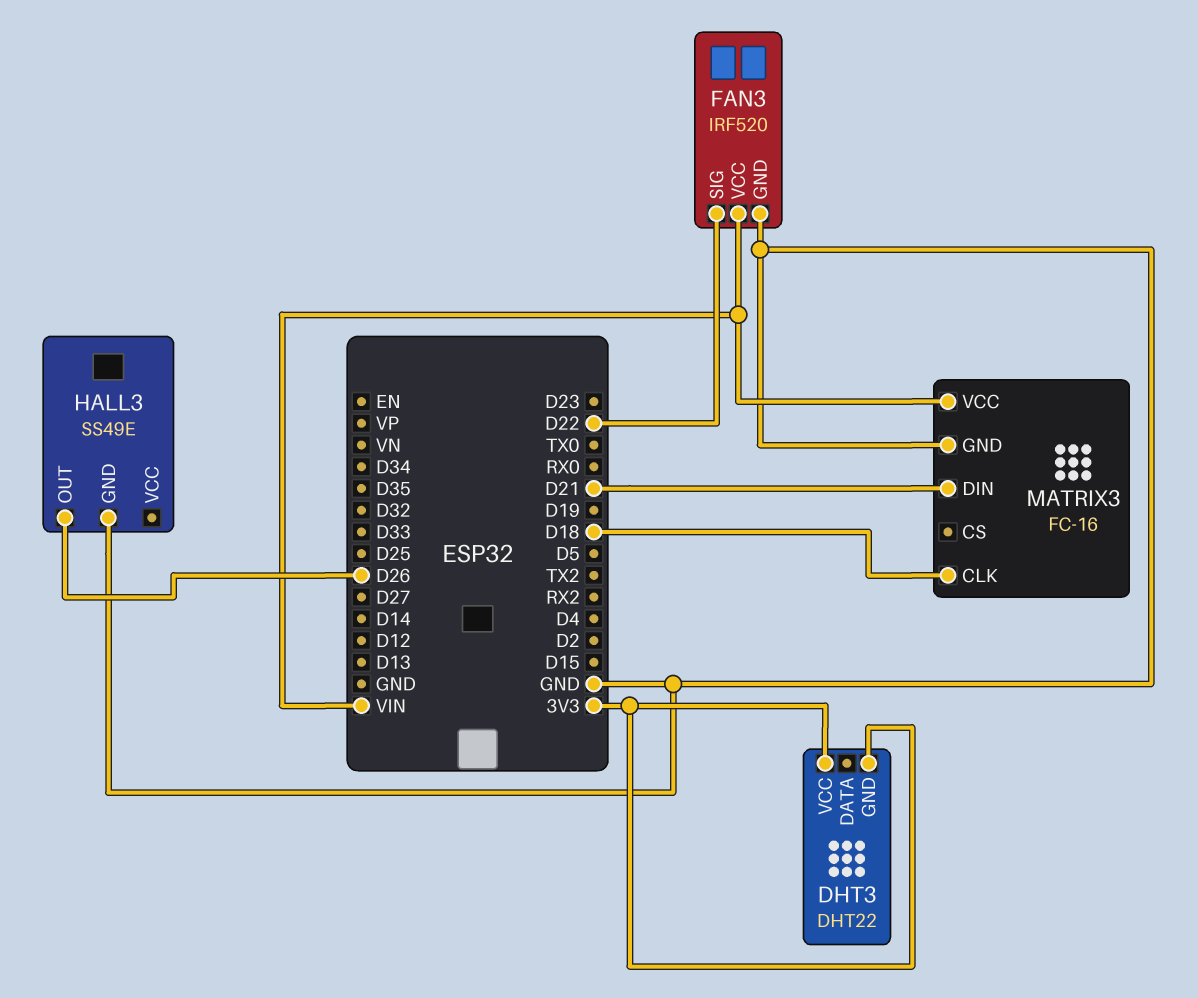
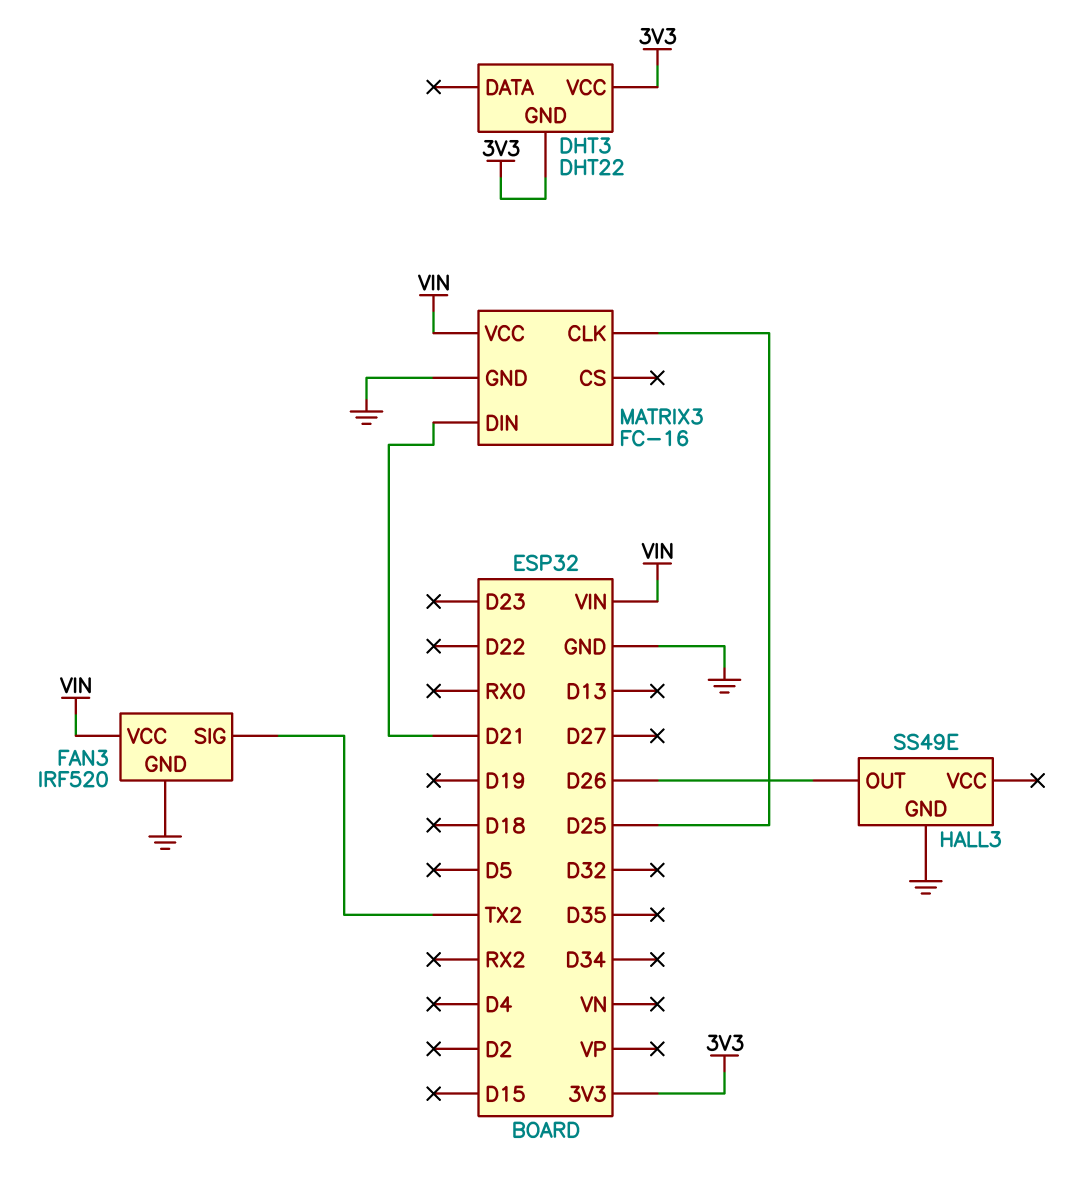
FAN3 pin SIG: D22 -> TX2
MATRIX3 pin CLK: D18 -> D25

